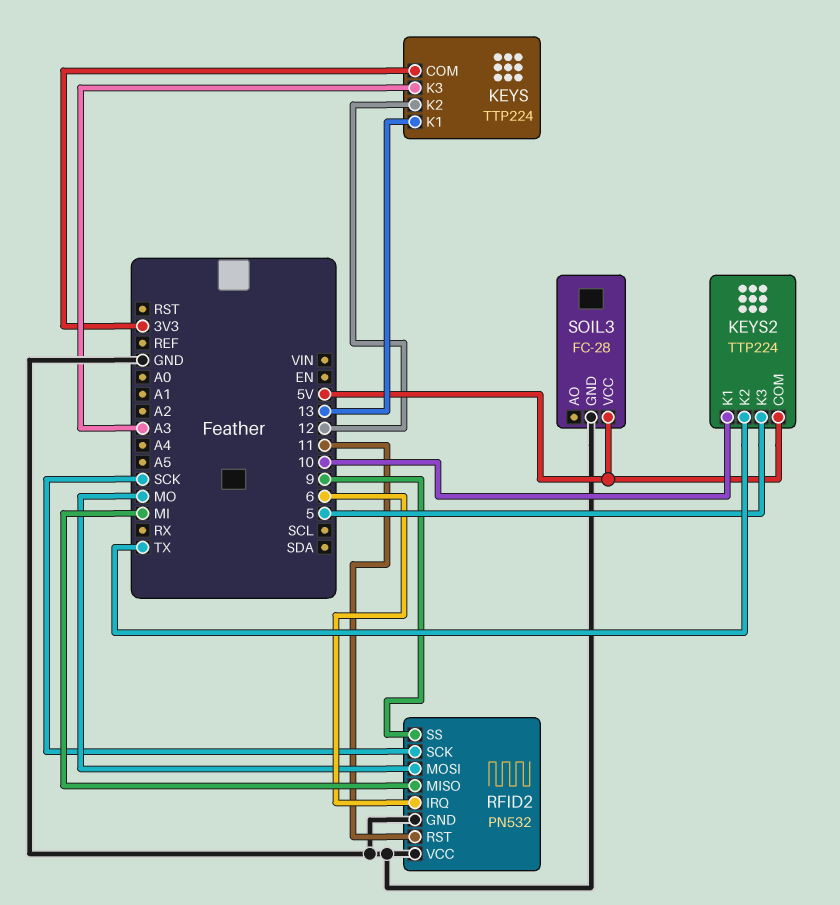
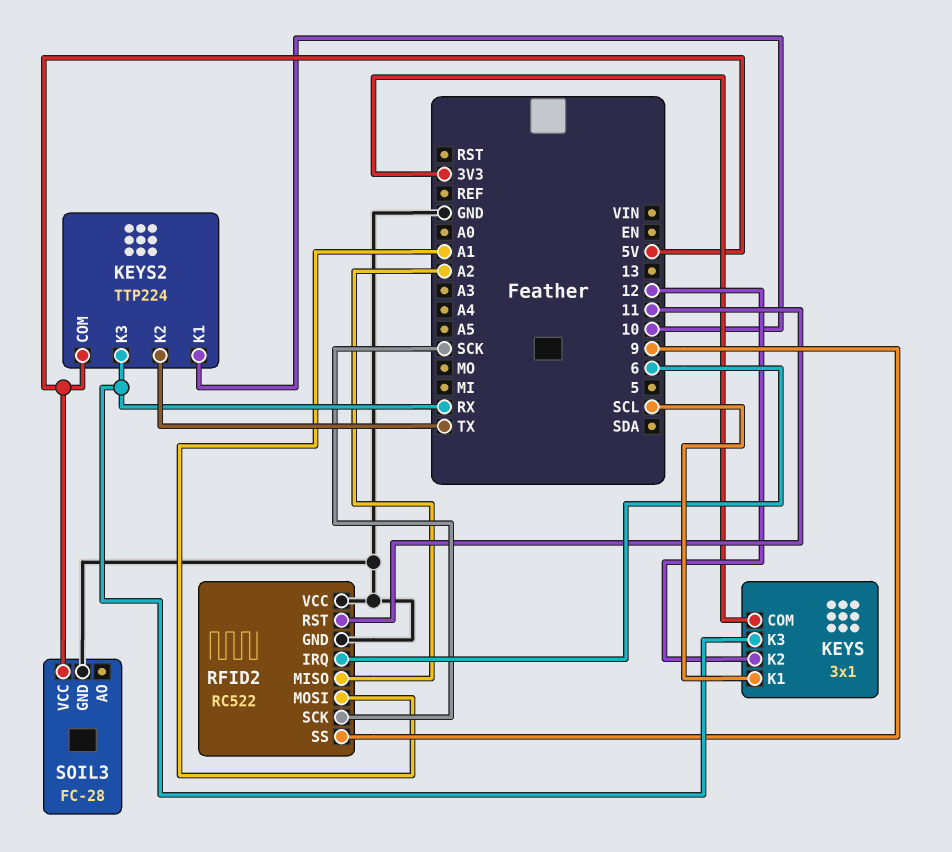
KEYS: TTP224 -> 3x1
KEYS pin K1: 13 -> SCL
KEYS pin K3: A3 -> RX
KEYS2 pin K3: 5 -> RX
RFID2: PN532 -> RC522
RFID2 pin MISO: MI -> A2
RFID2 pin MOSI: MO -> A1

